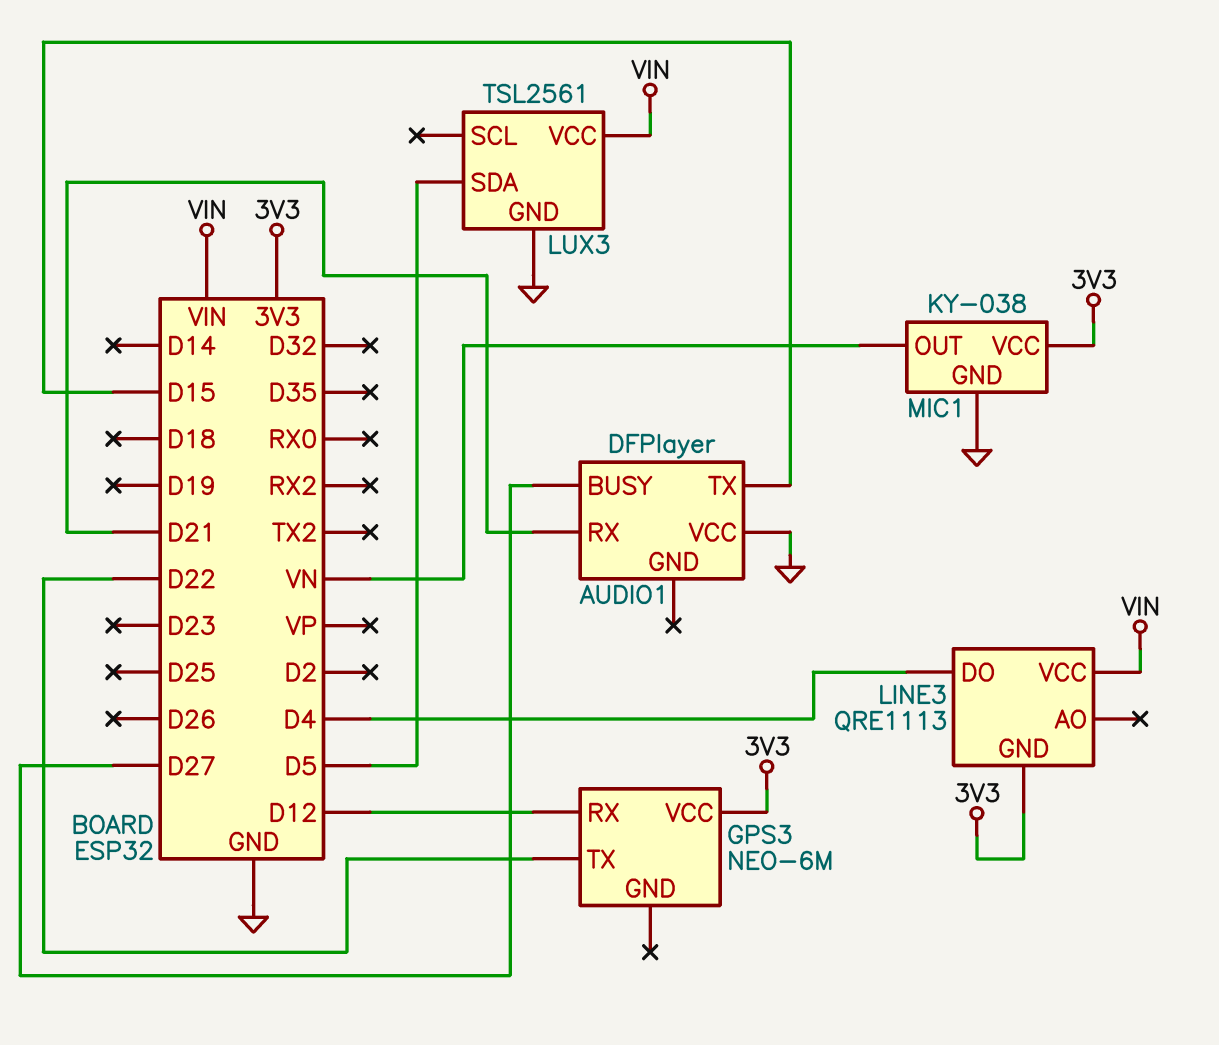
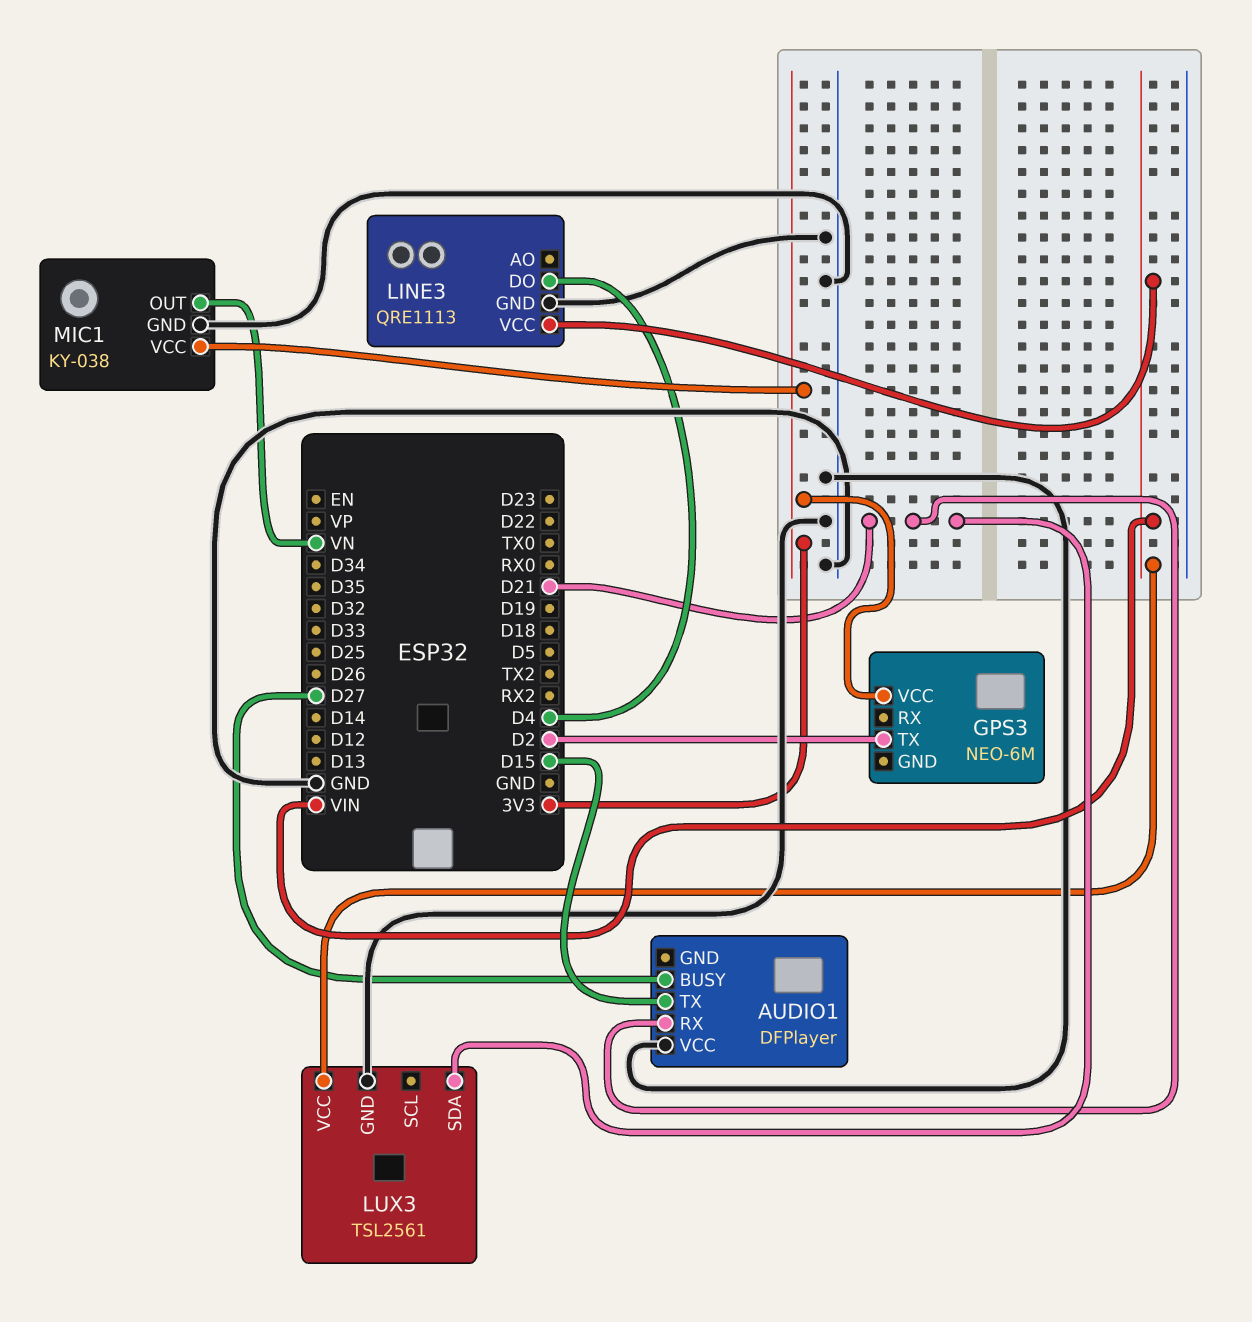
GPS3 pin RX: D12 -> none
GPS3 pin TX: D22 -> D2
LINE3 pin GND: 3V3 -> GND
LUX3 pin SDA: D5 -> D21

